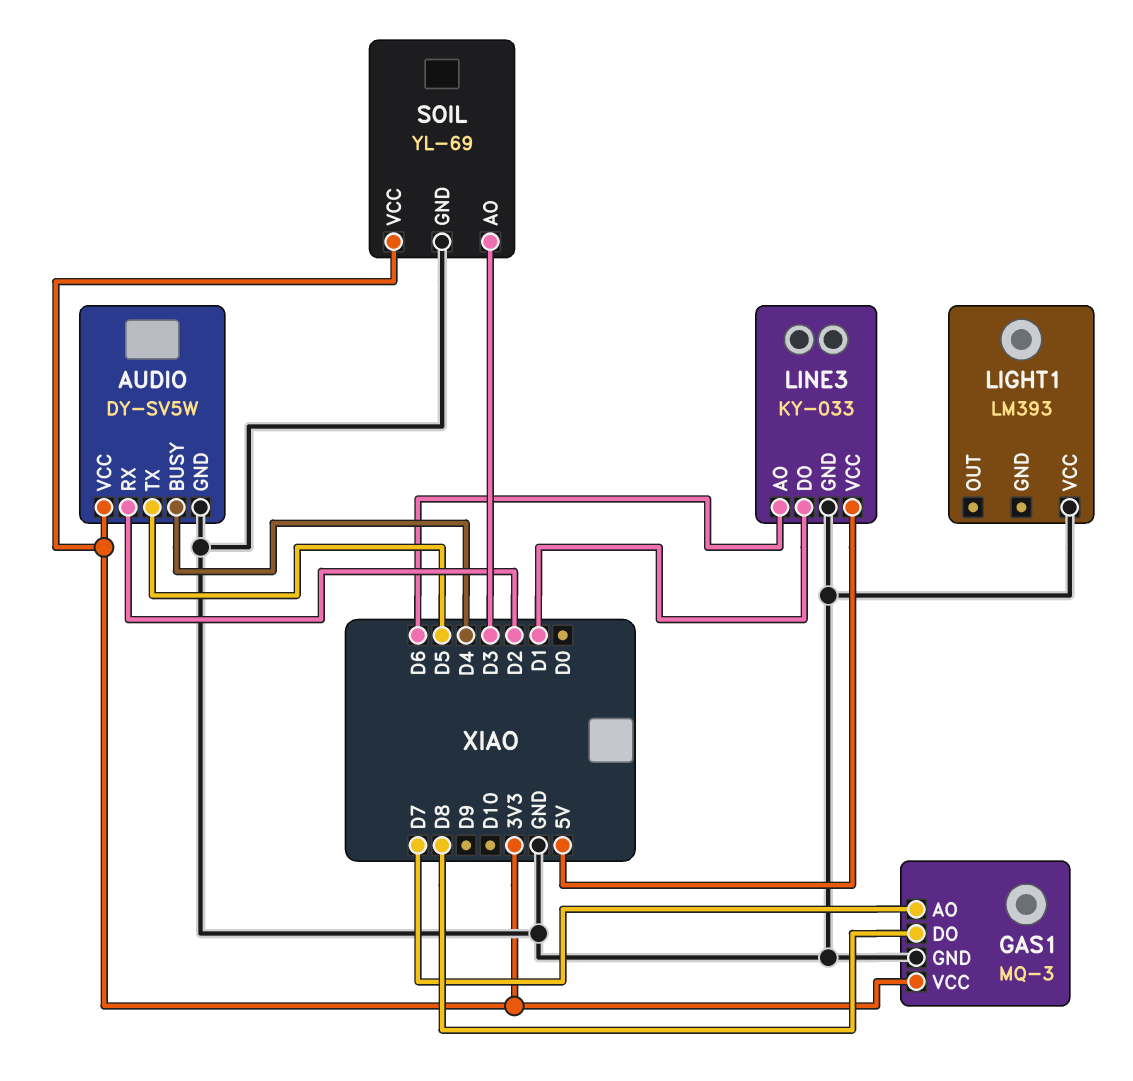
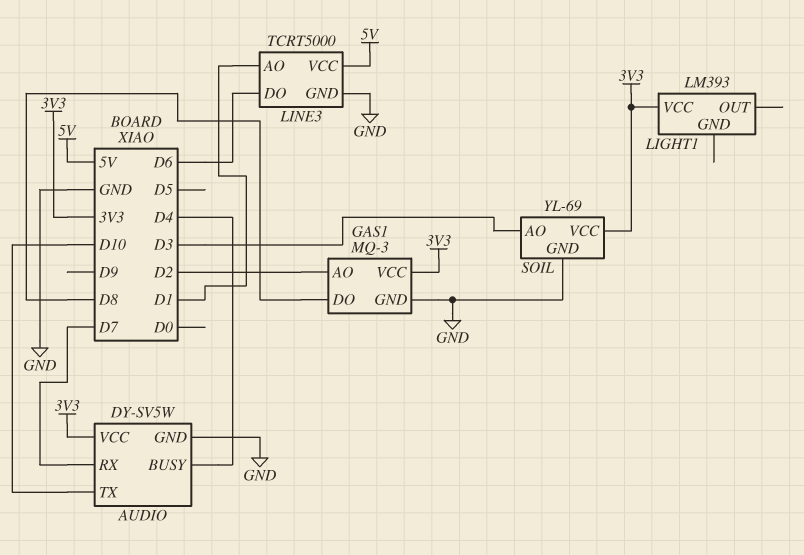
AUDIO pin RX: D2 -> D7
AUDIO pin TX: D5 -> D10
GAS1 pin AO: D7 -> D2
LIGHT1 pin VCC: GND -> 3V3
LINE3: KY-033 -> TCRT5000
LINE3 pin AO: D6 -> D1
LINE3 pin DO: D1 -> D6

